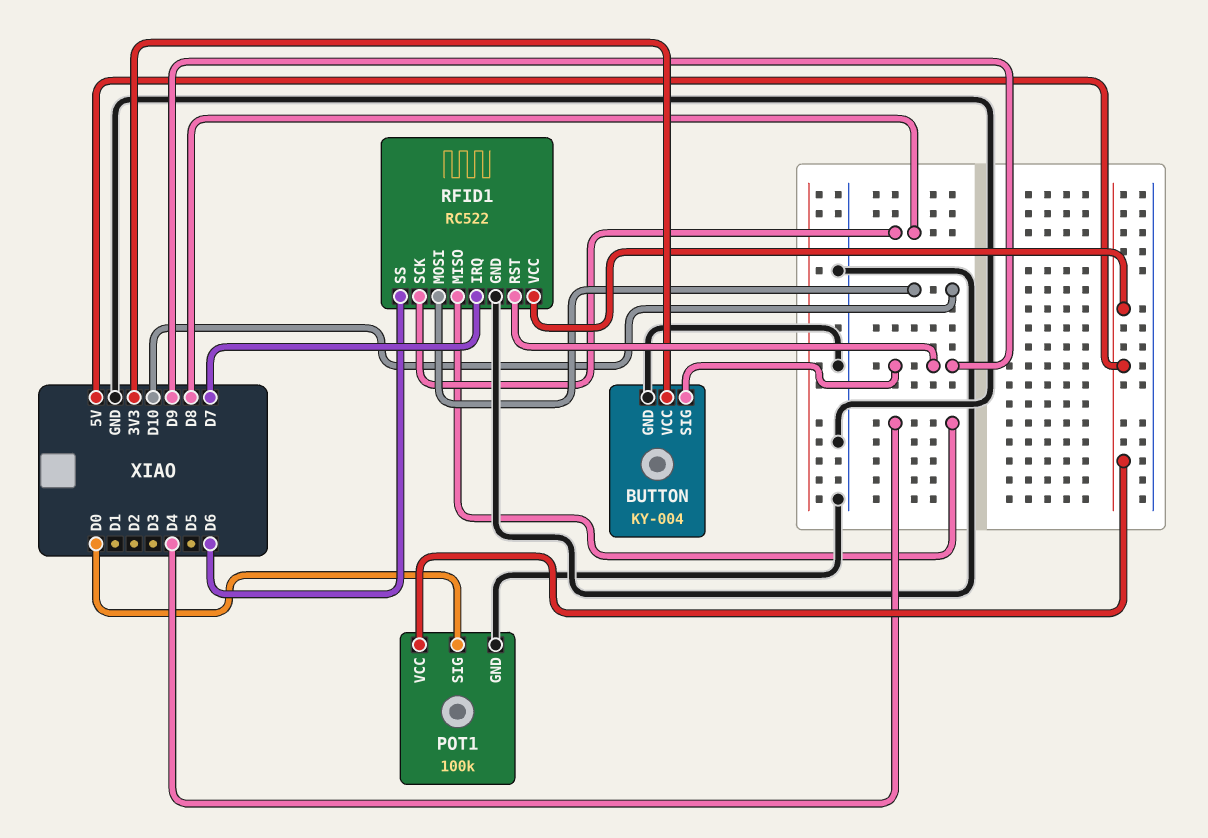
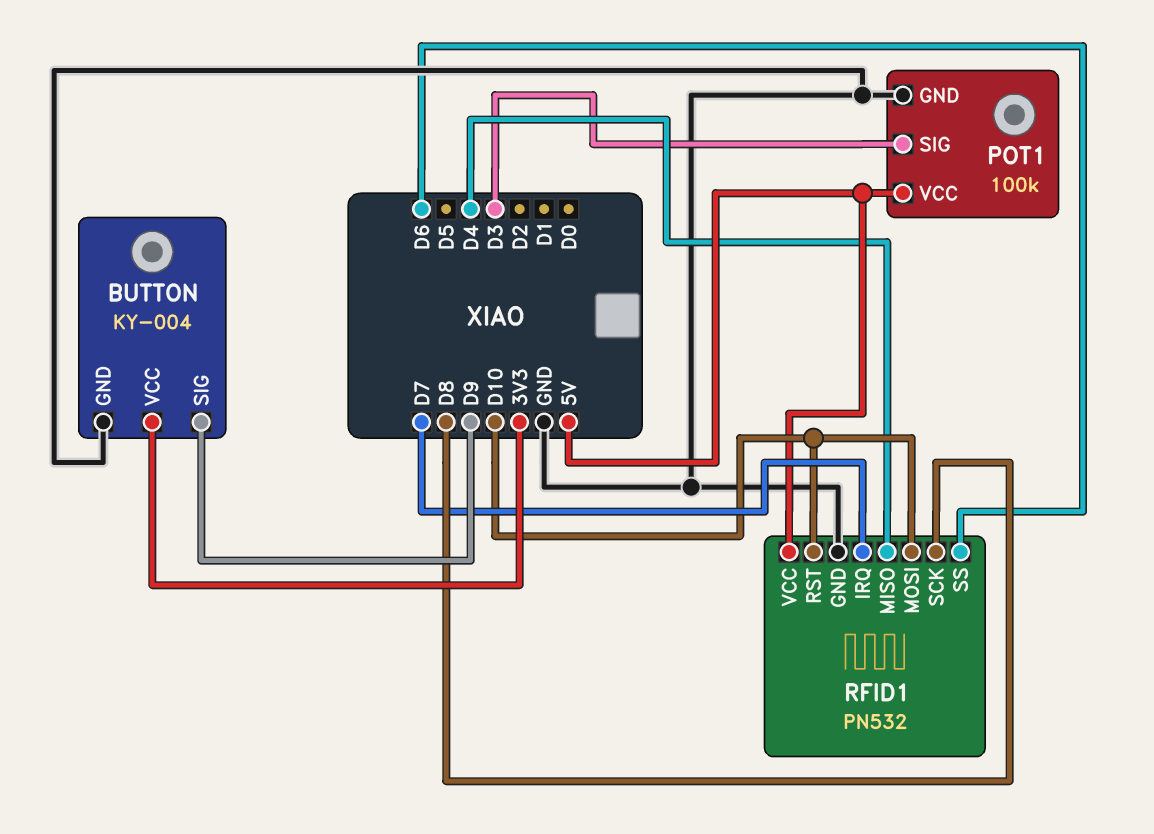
POT1 pin SIG: D0 -> D3
RFID1: RC522 -> PN532
RFID1 pin RST: D9 -> D10

